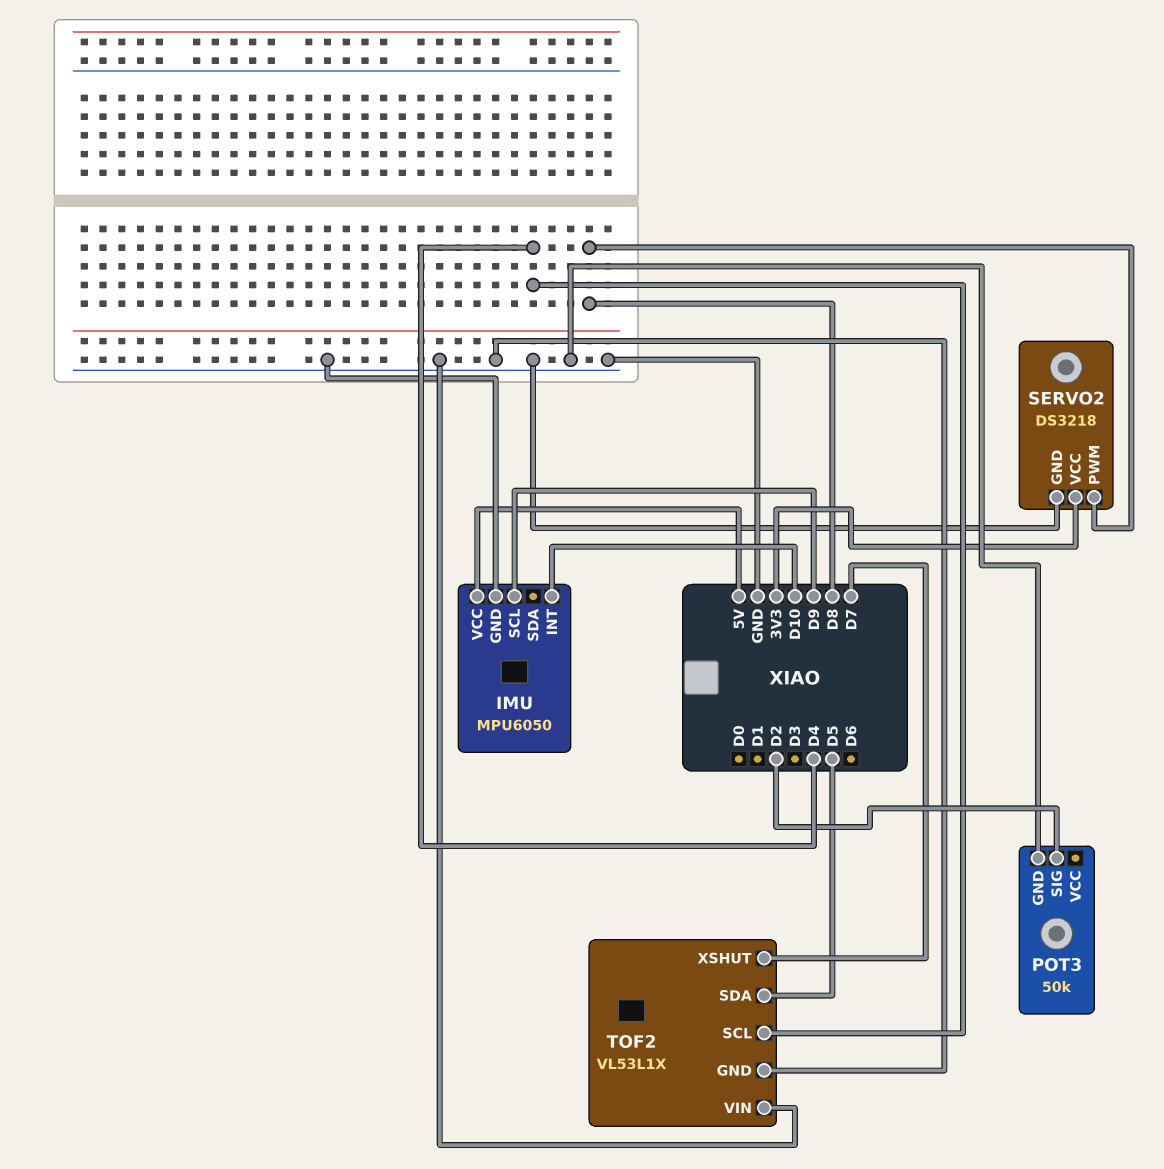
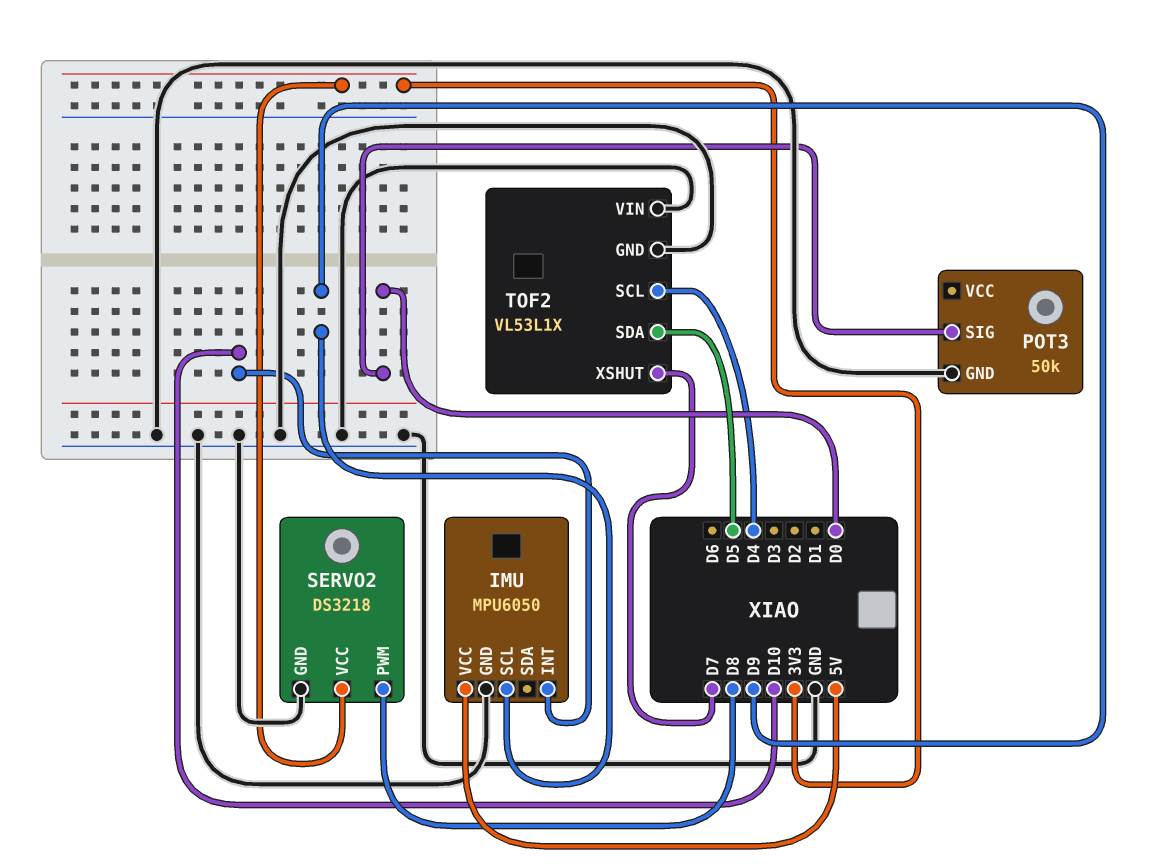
POT3 pin SIG: D2 -> D0

